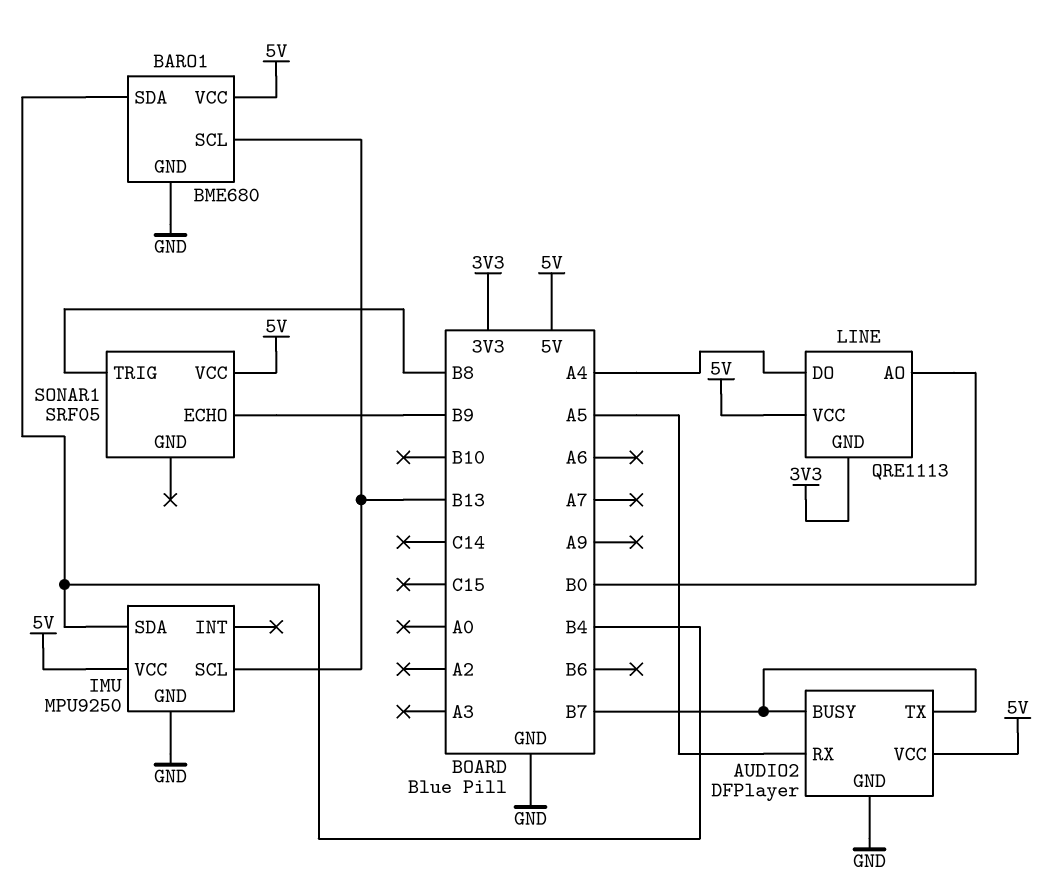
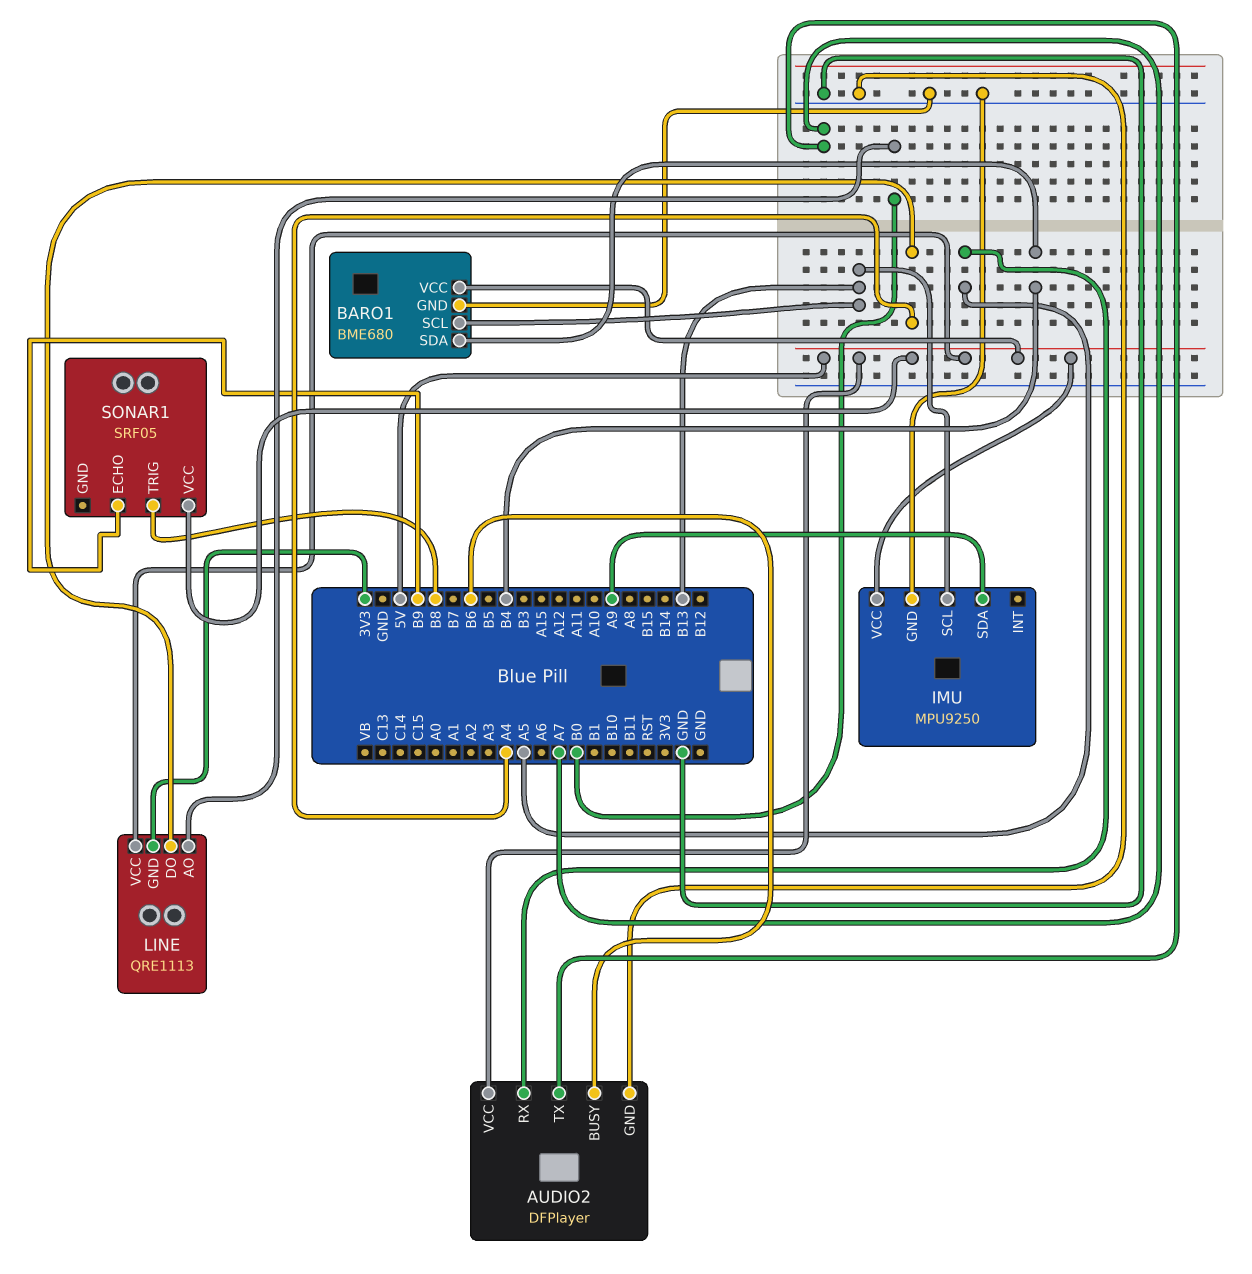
AUDIO2 pin BUSY: B7 -> B6
AUDIO2 pin TX: B7 -> A7
IMU pin SDA: B4 -> A9

